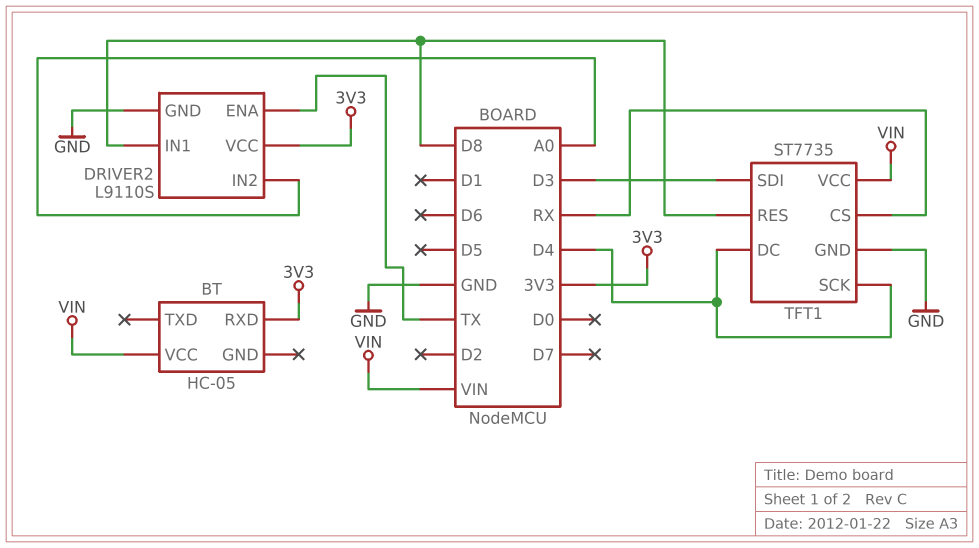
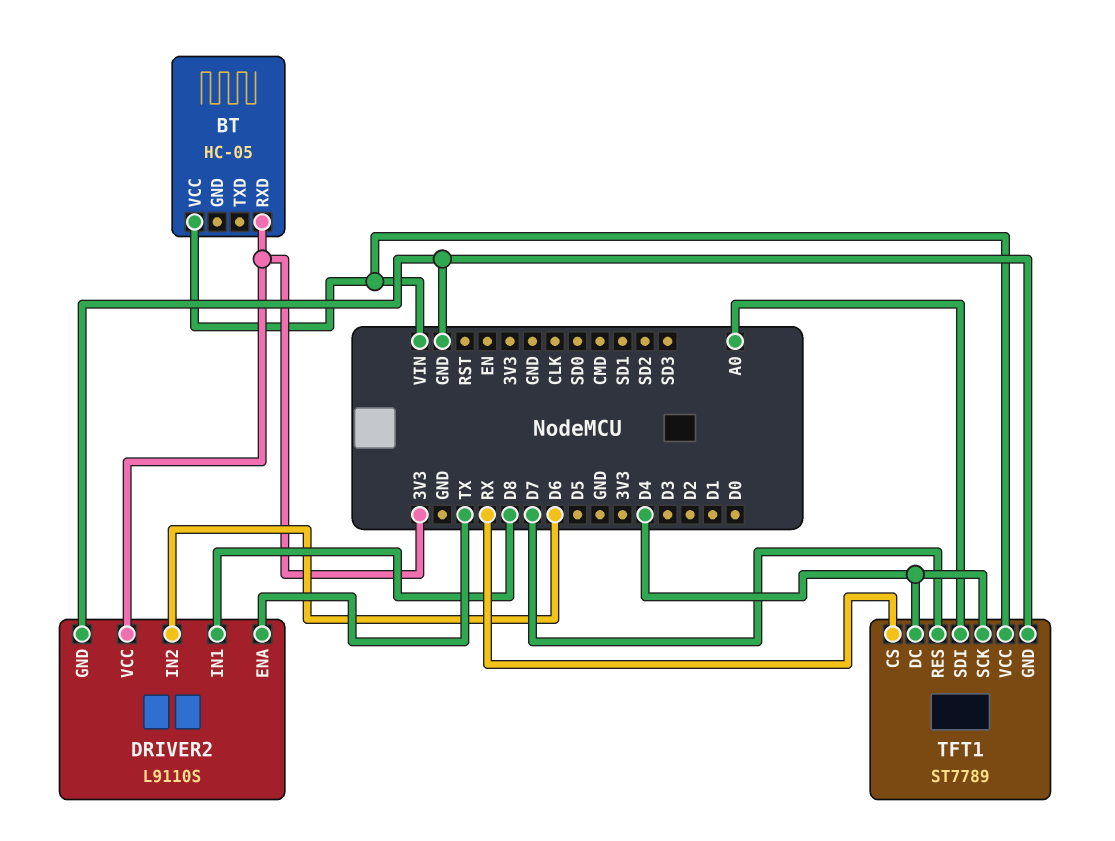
DRIVER2 pin IN2: A0 -> D6
TFT1: ST7735 -> ST7789
TFT1 pin RES: D8 -> D7
TFT1 pin SDI: D3 -> A0

